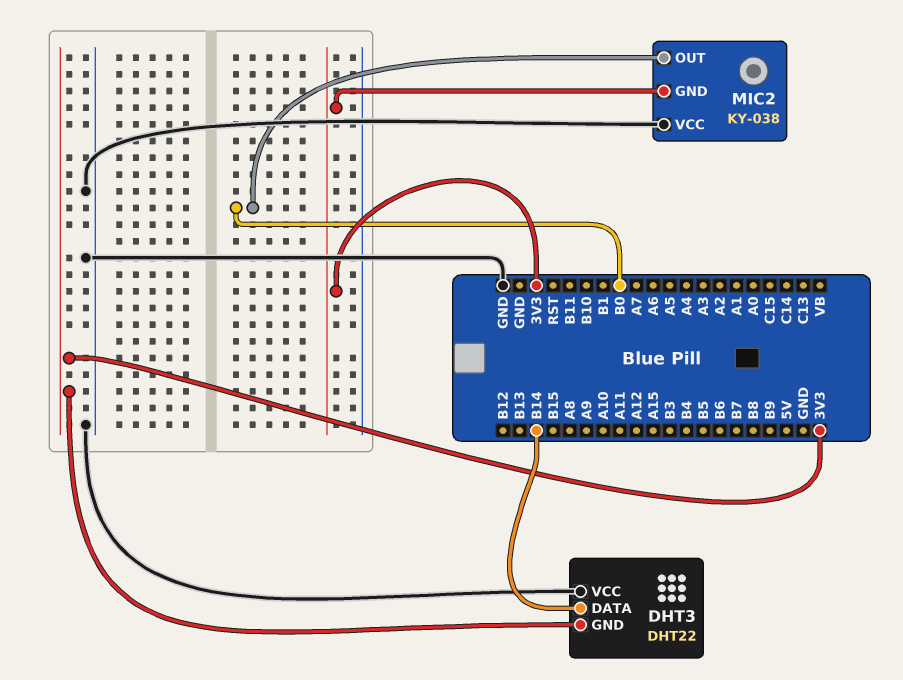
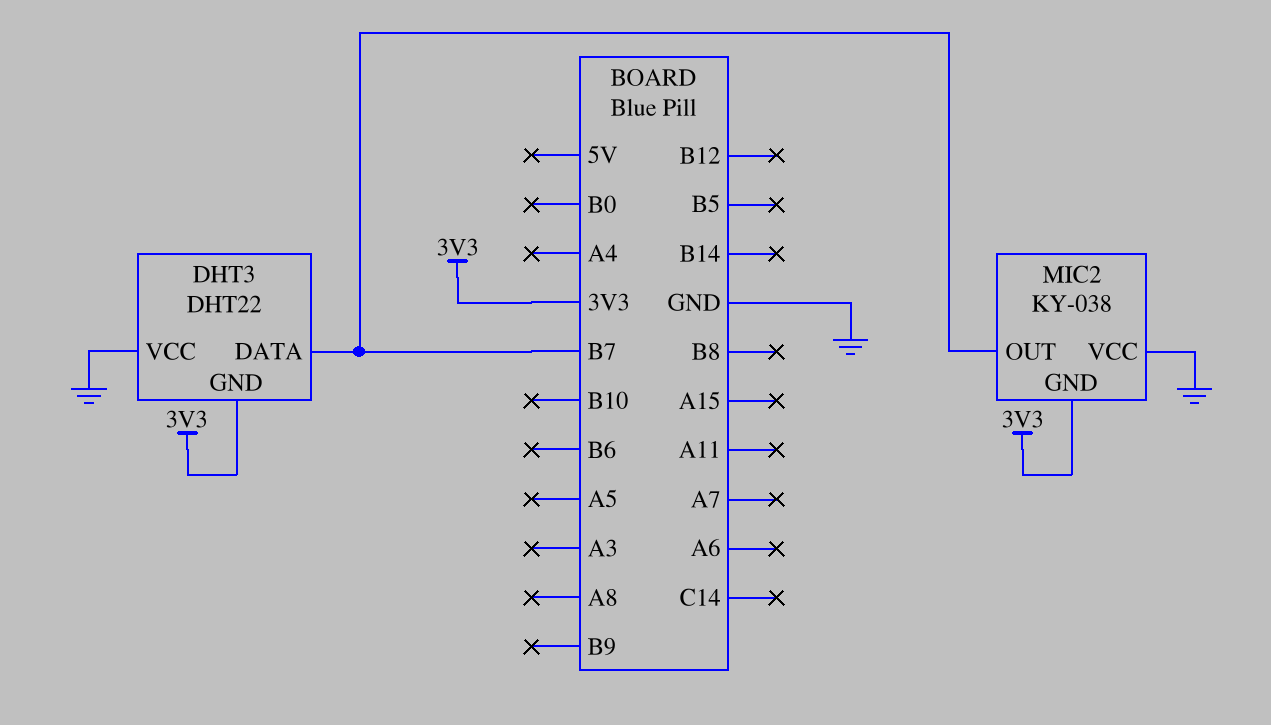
DHT3 pin DATA: B14 -> B7
MIC2 pin OUT: B0 -> B7

